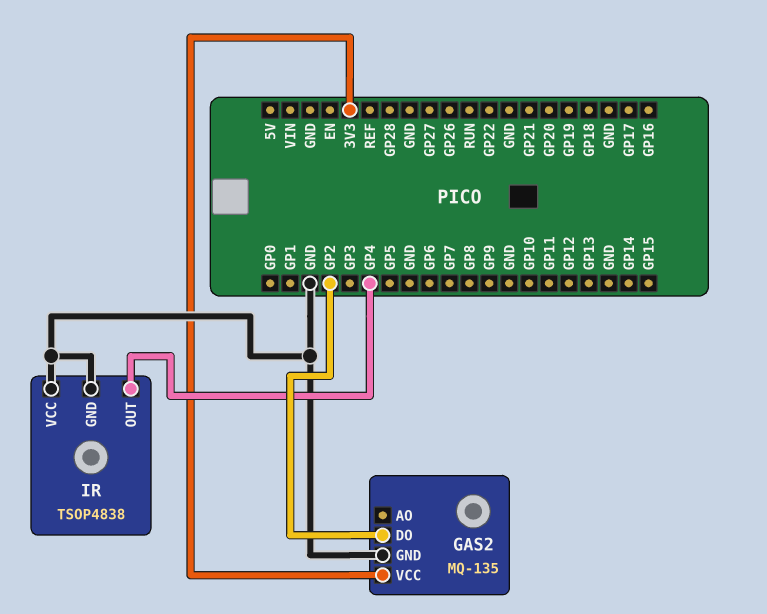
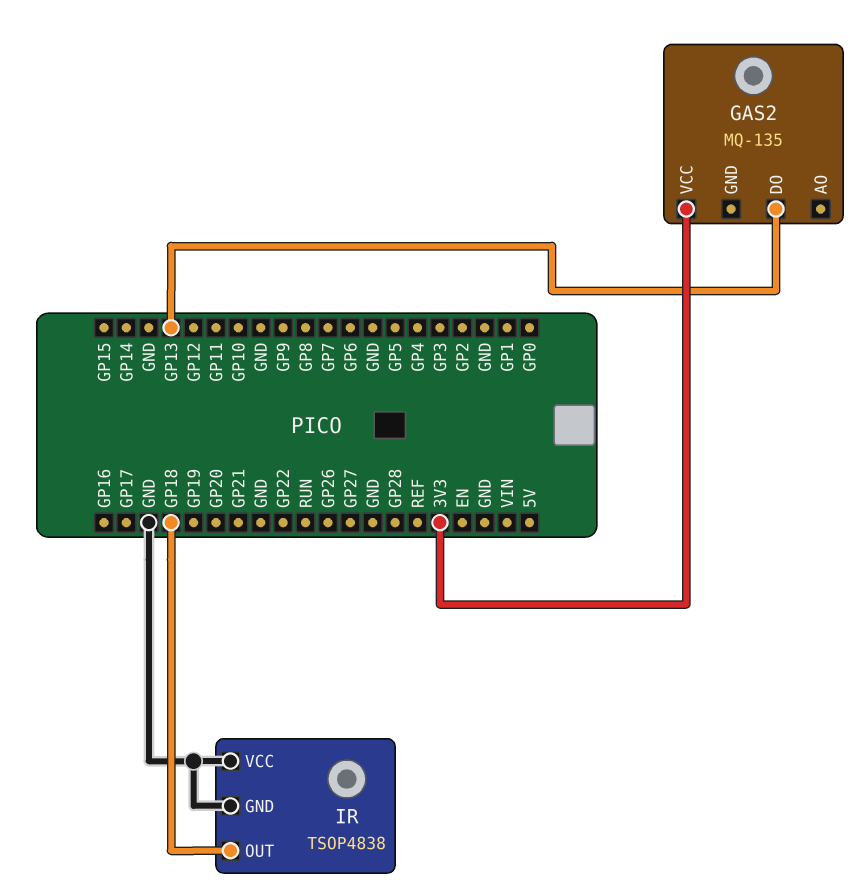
GAS2 pin DO: GP2 -> GP13
GAS2 pin GND: GND -> none
IR pin OUT: GP4 -> GP18

